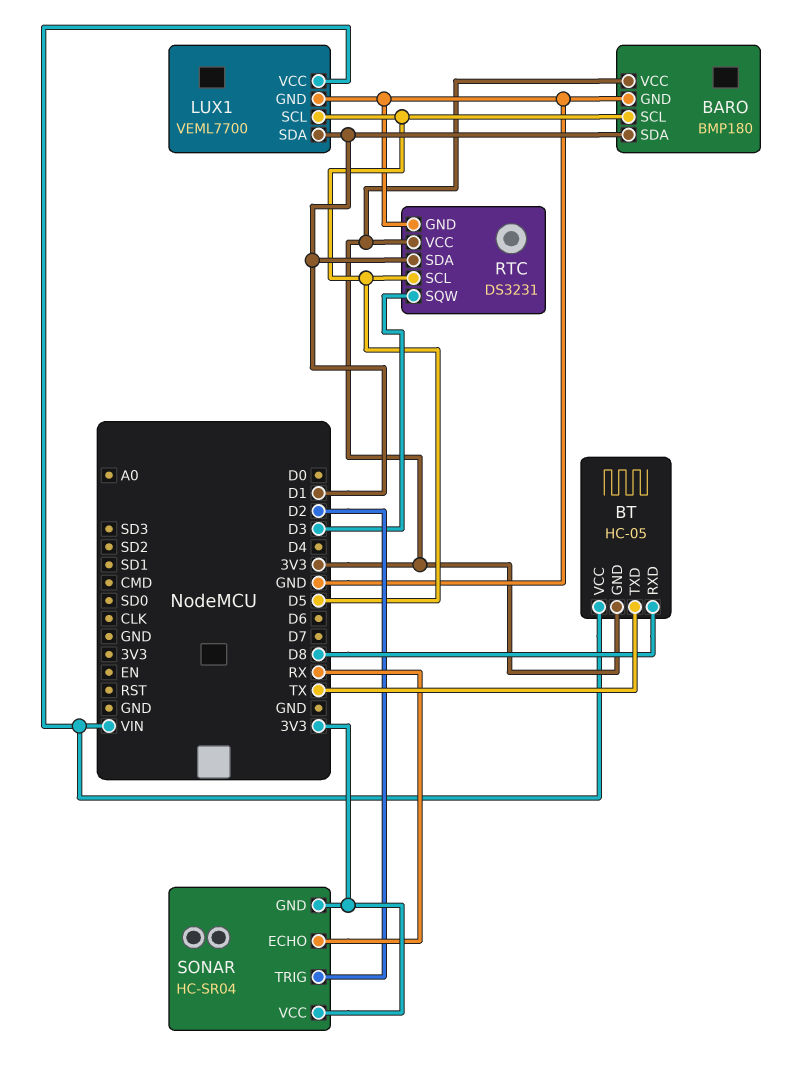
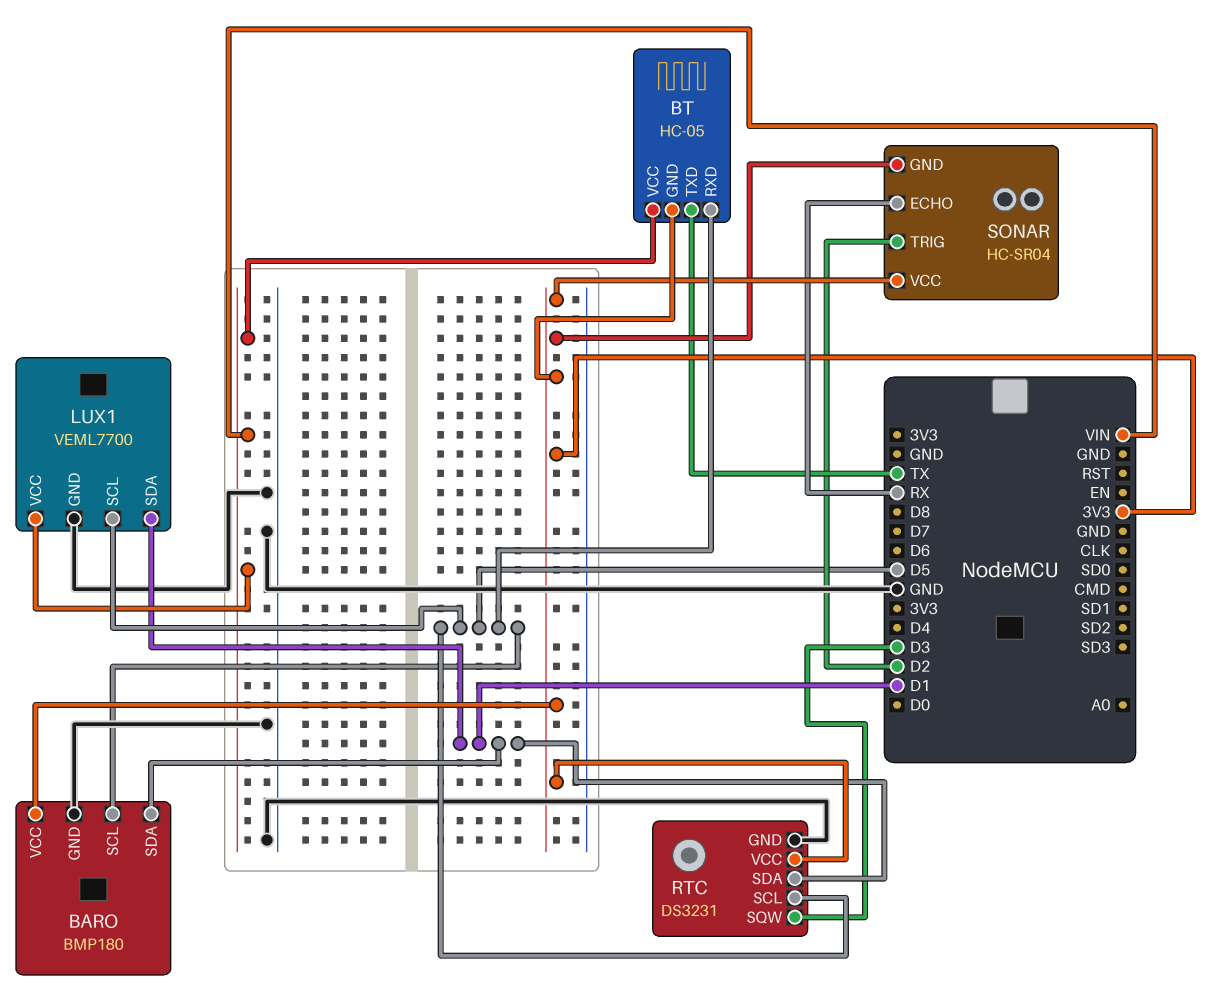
BT pin RXD: D8 -> D5

